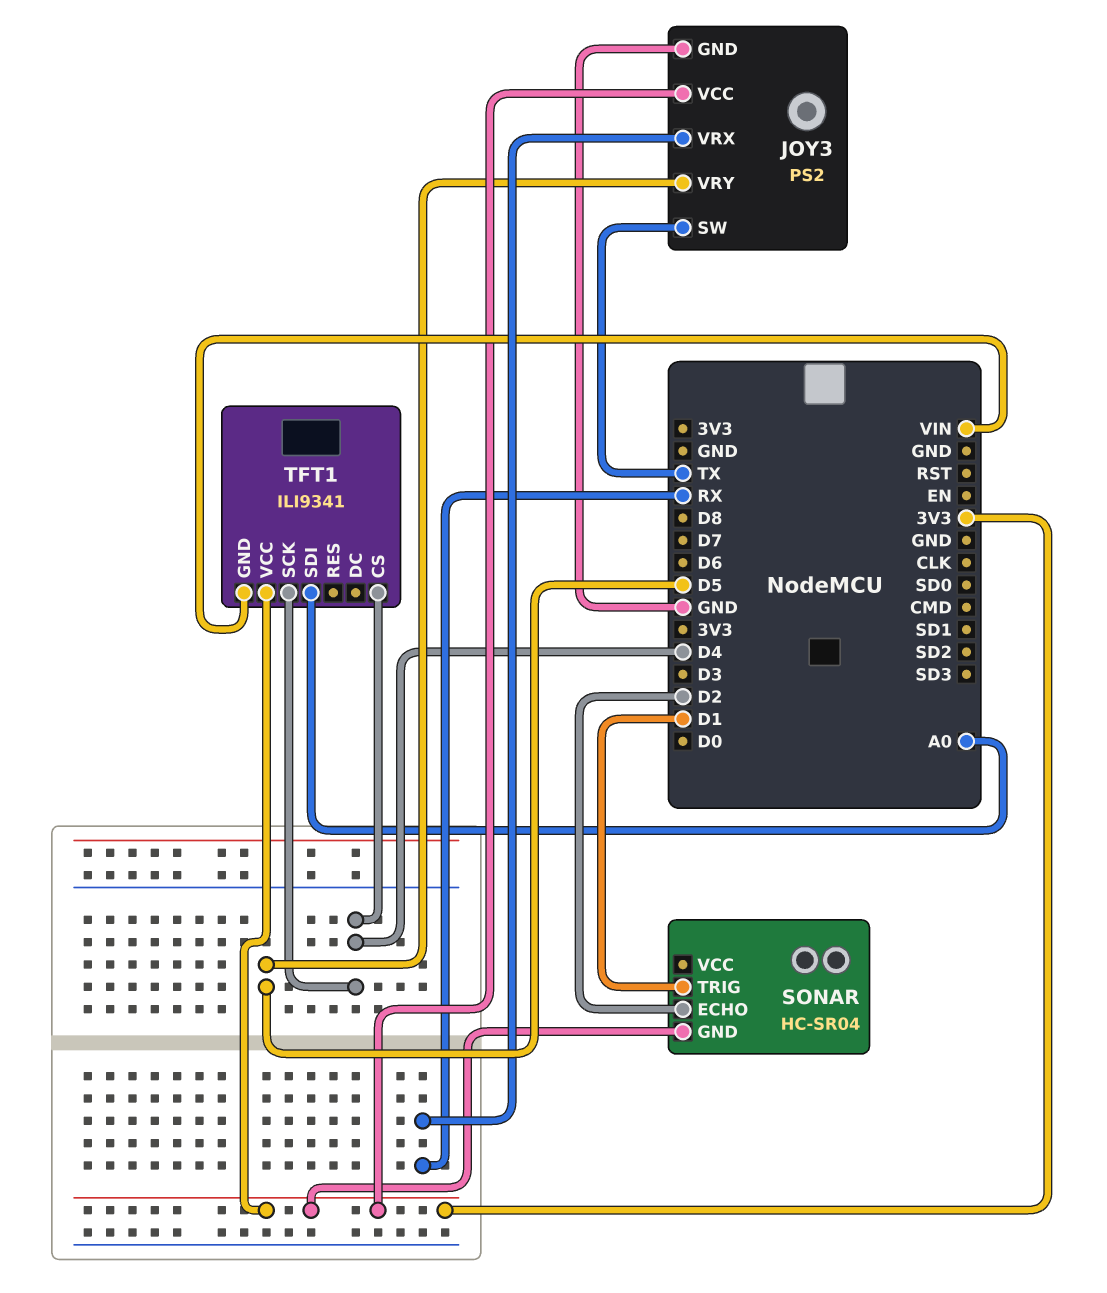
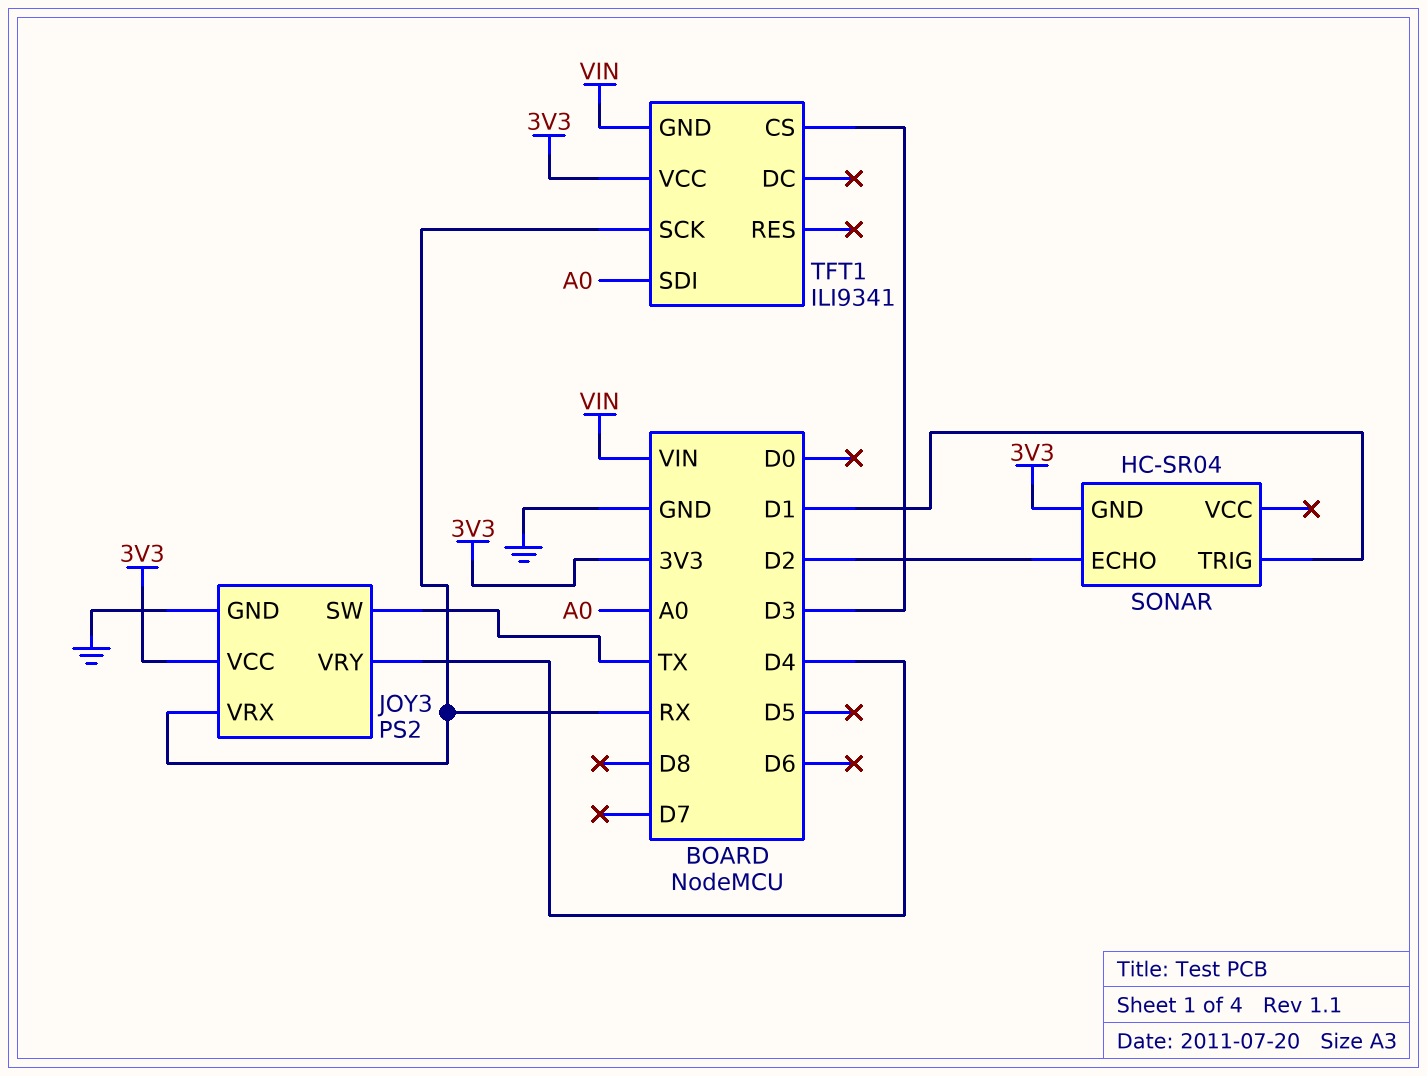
JOY3 pin VRY: D5 -> D4
TFT1 pin CS: D4 -> D3
TFT1 pin SCK: D4 -> RX

